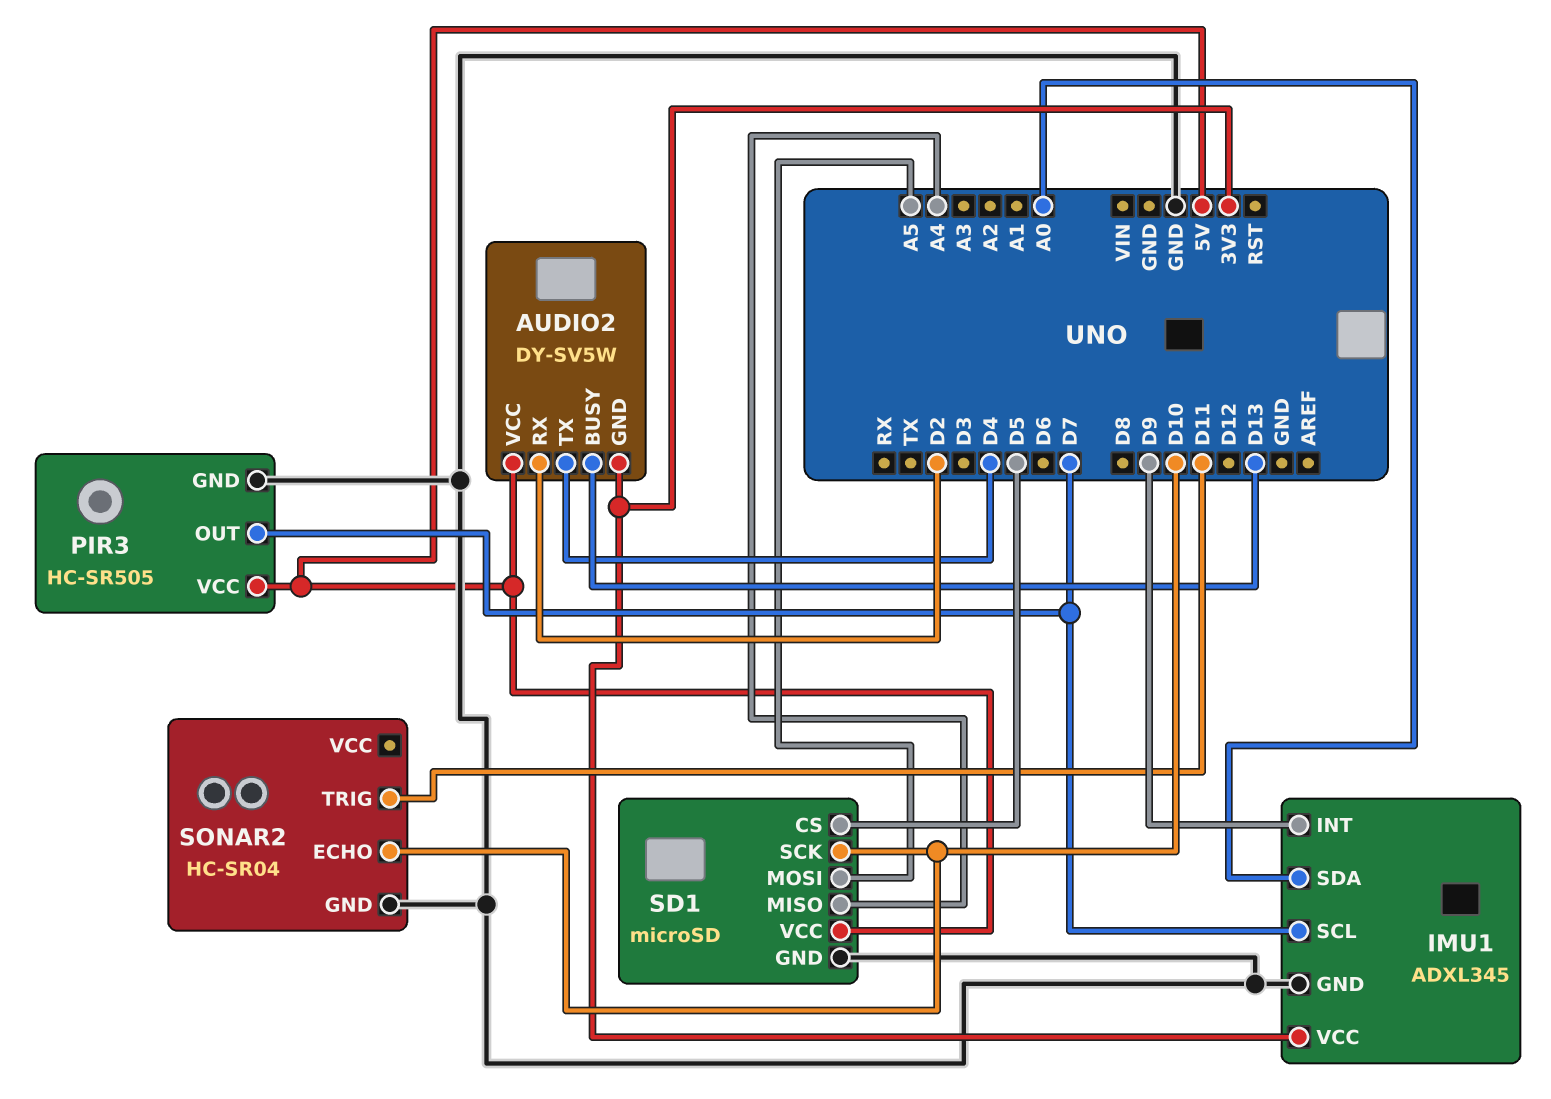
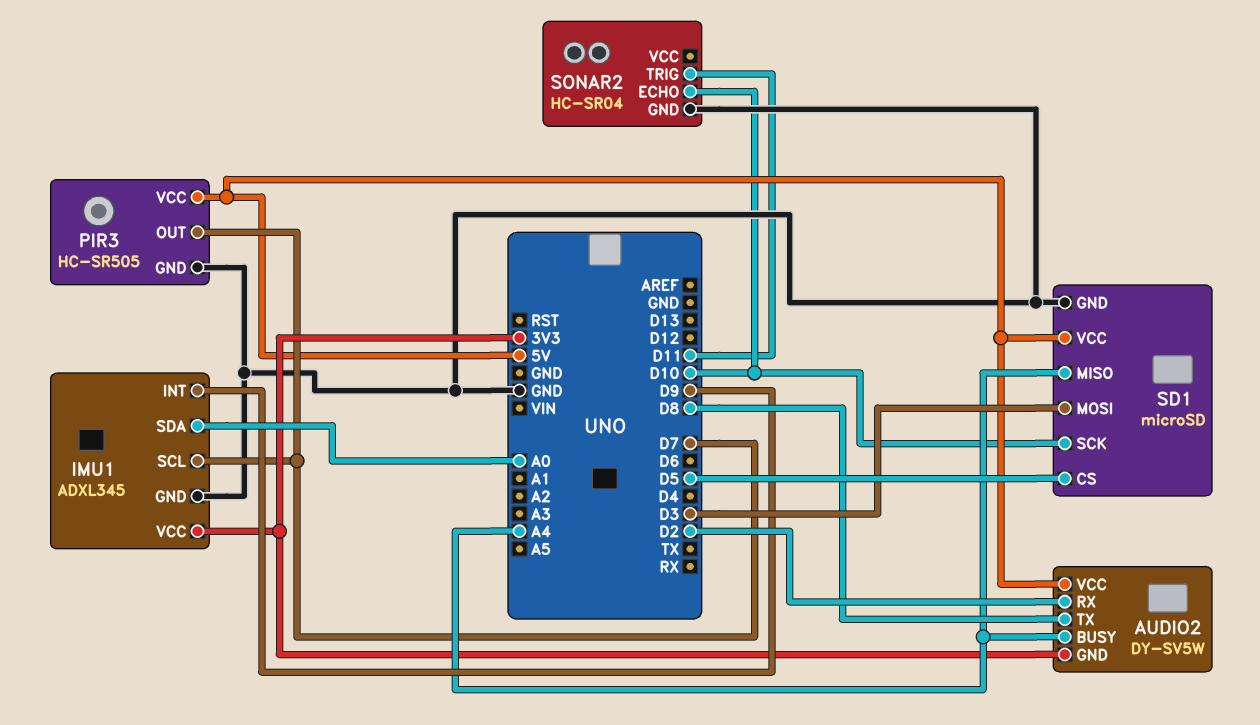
AUDIO2 pin BUSY: D13 -> A4
AUDIO2 pin TX: D4 -> D8
SD1 pin MOSI: A5 -> D3

